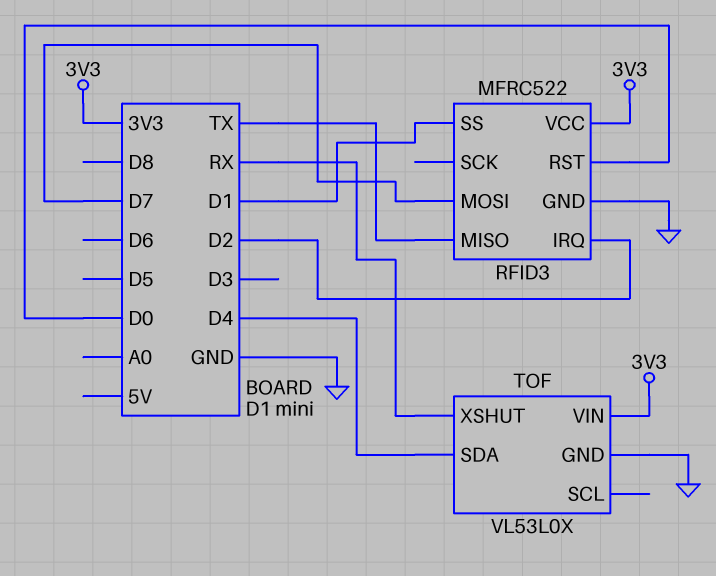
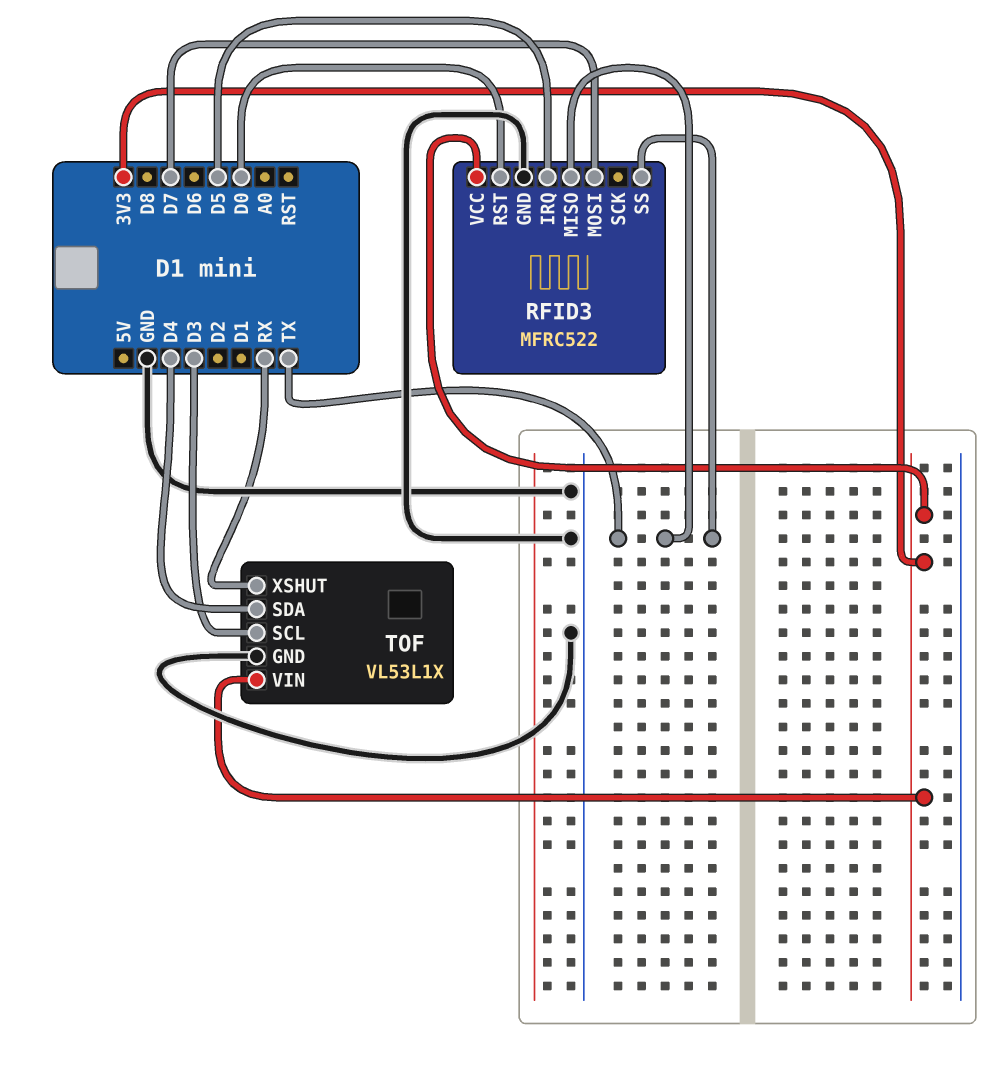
RFID3 pin IRQ: D2 -> D5
RFID3 pin SS: D1 -> TX
TOF: VL53L0X -> VL53L1X
TOF pin SCL: none -> D3

